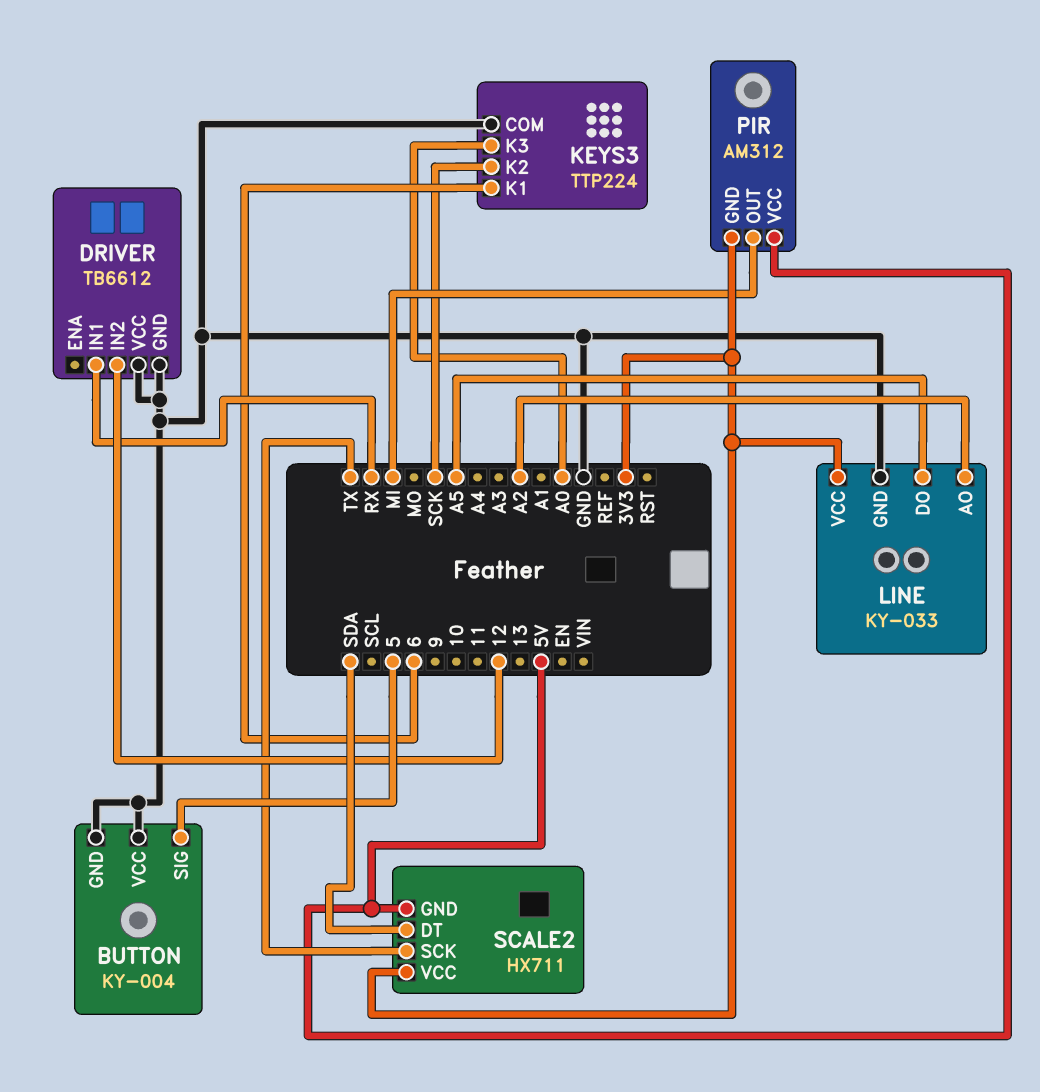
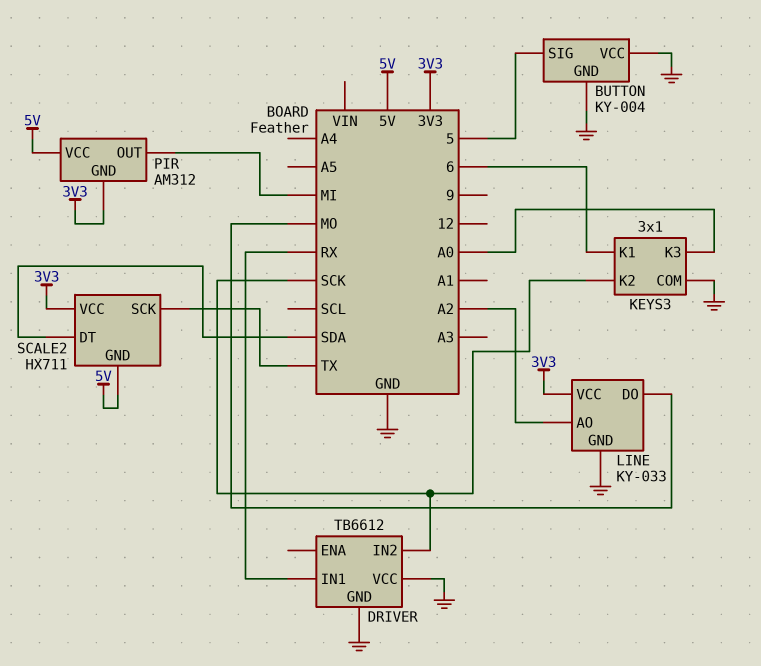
DRIVER pin IN2: 12 -> SCK
KEYS3: TTP224 -> 3x1
LINE pin DO: A5 -> MO

